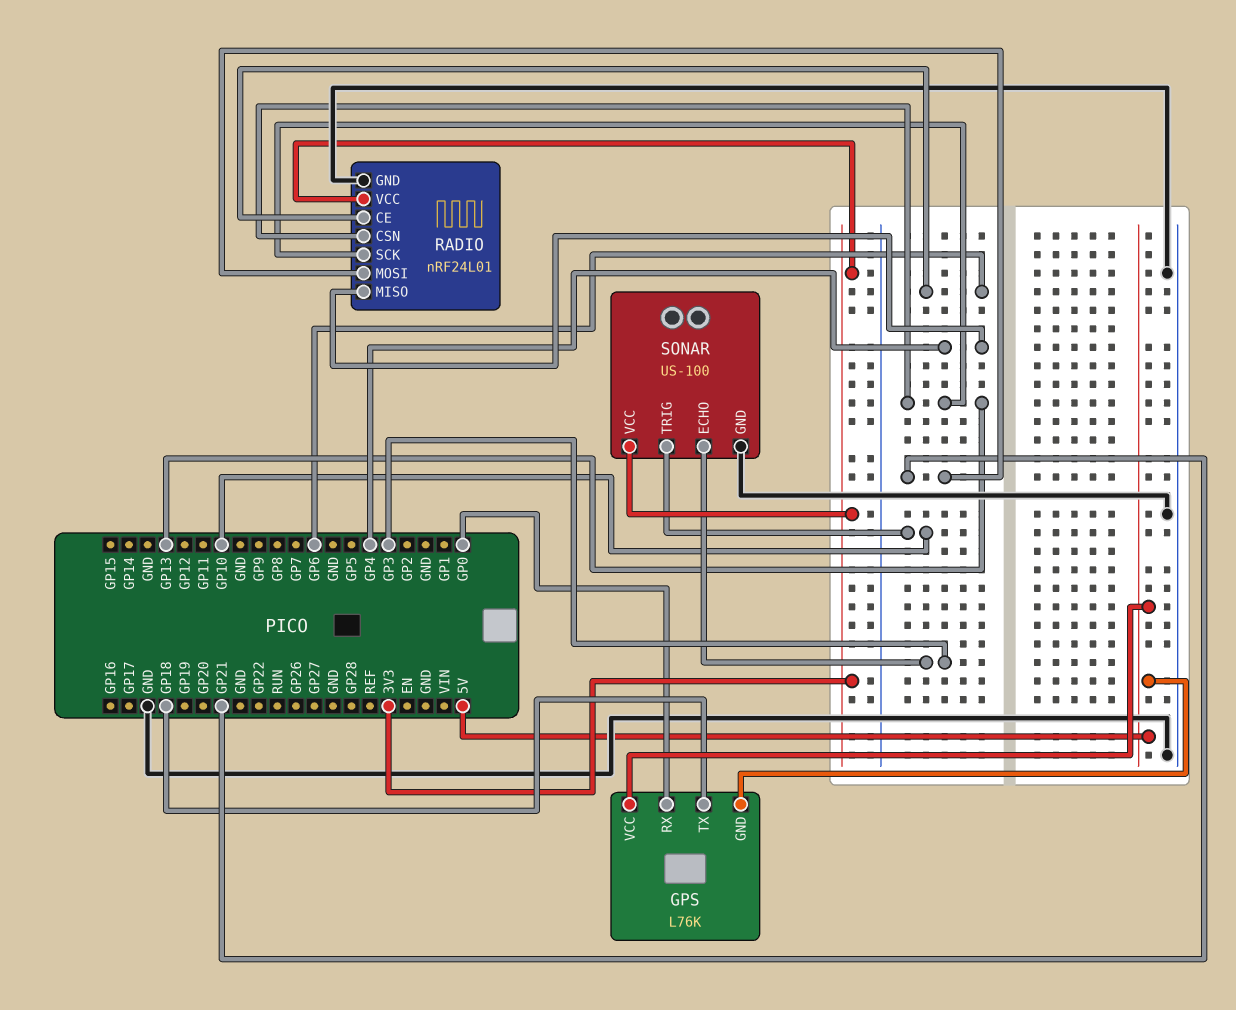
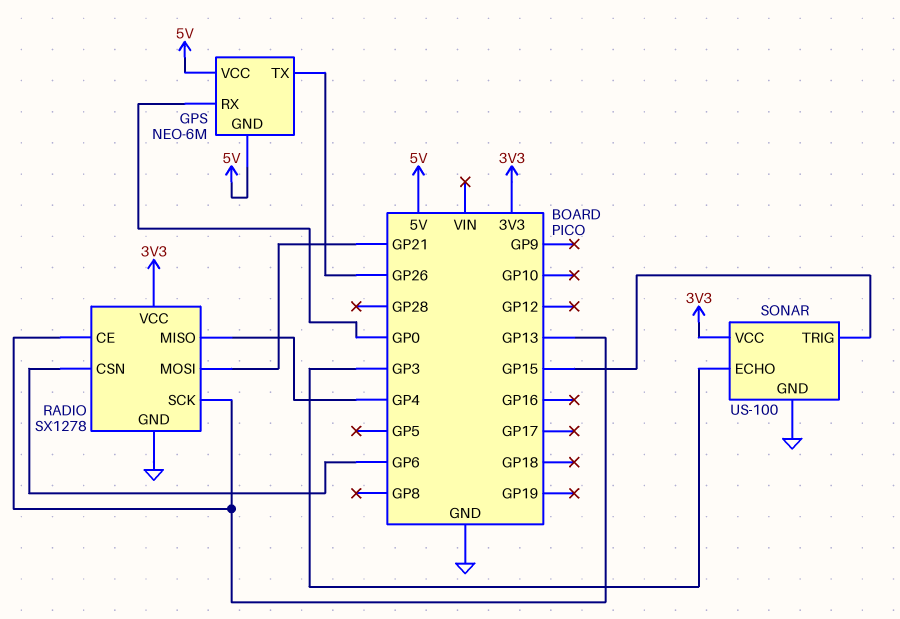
GPS: L76K -> NEO-6M
GPS pin TX: GP18 -> GP26
RADIO: nRF24L01 -> SX1278
RADIO pin CE: GP6 -> GP13
RADIO pin CSN: GP13 -> GP6
SONAR pin TRIG: GP10 -> GP15

